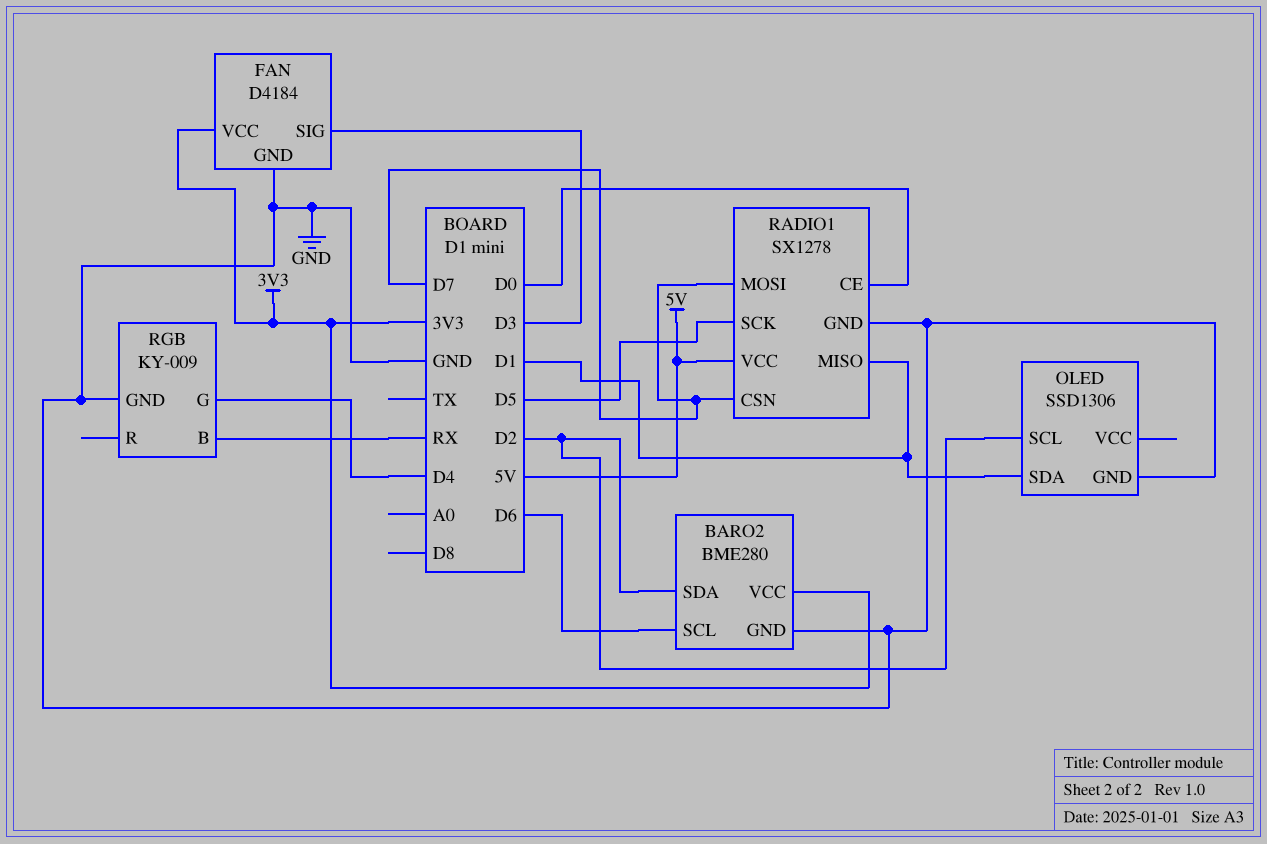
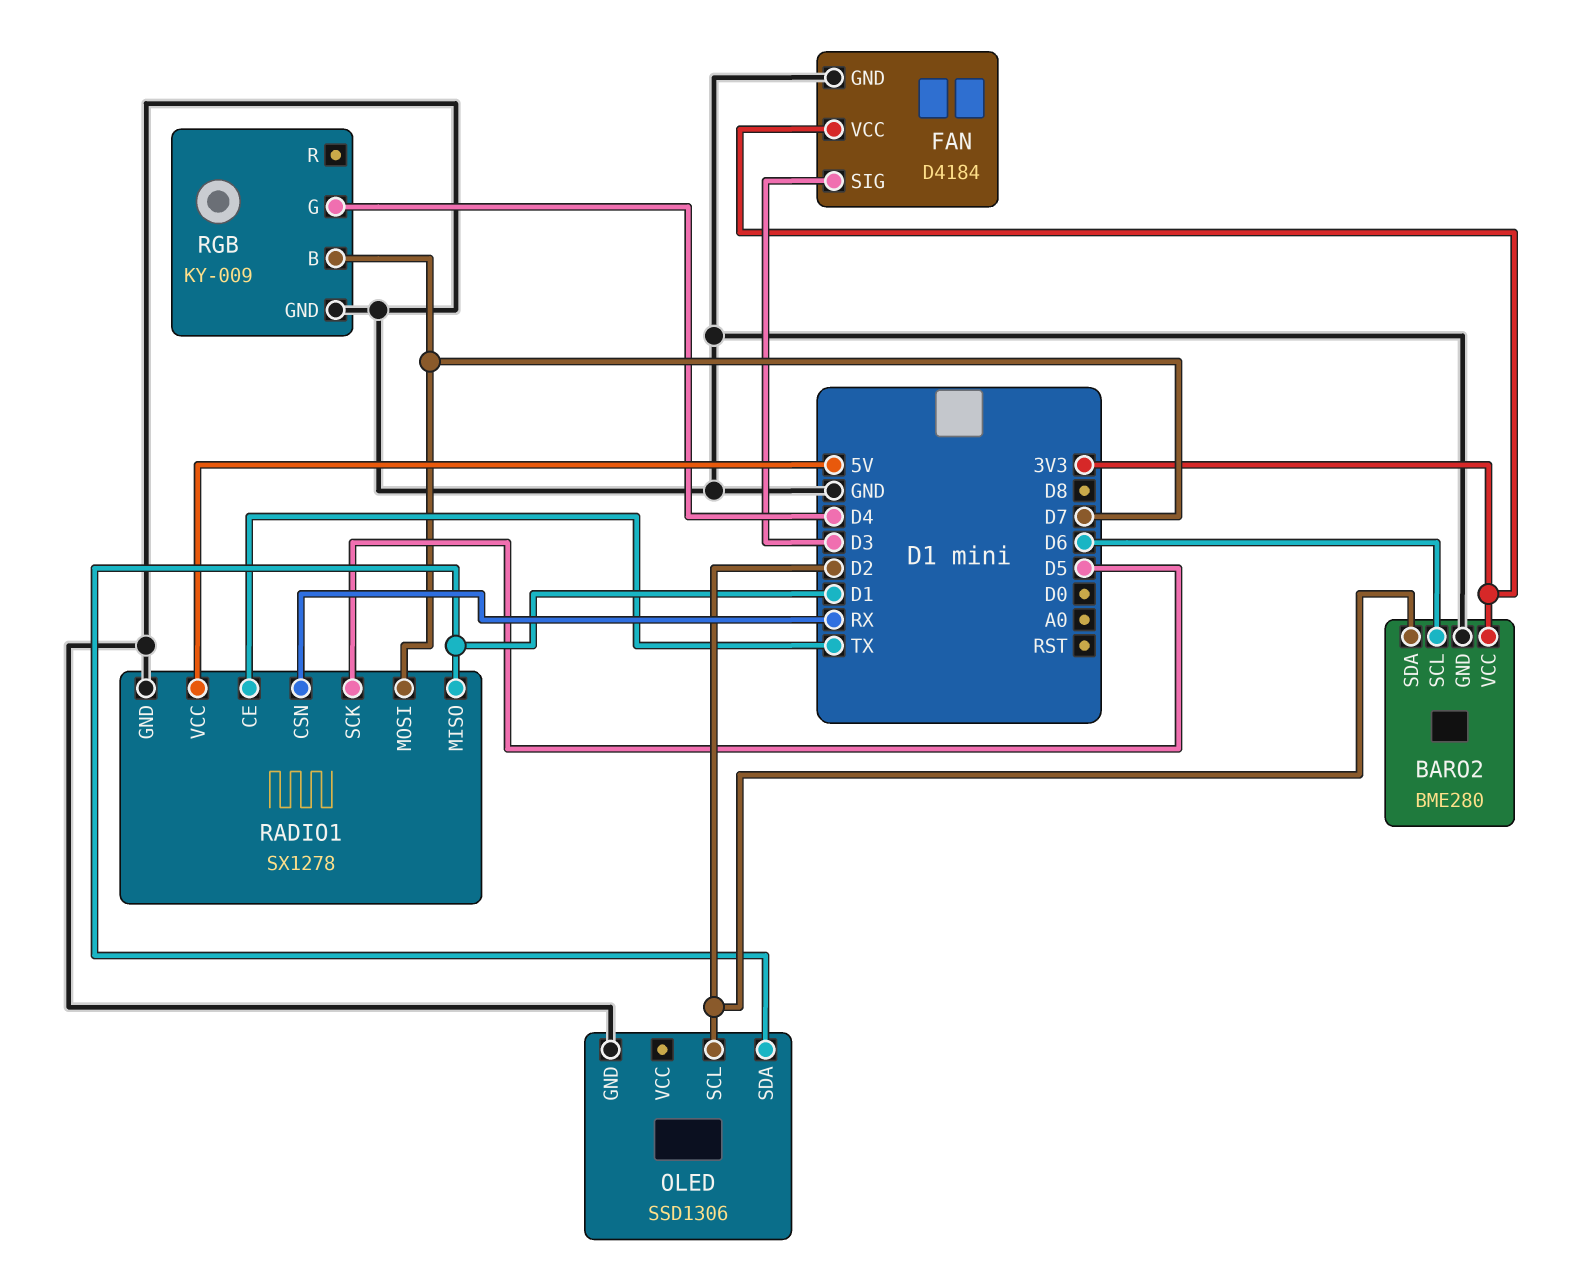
RADIO1 pin CE: D0 -> TX
RADIO1 pin CSN: D7 -> RX
RGB pin B: RX -> D7

